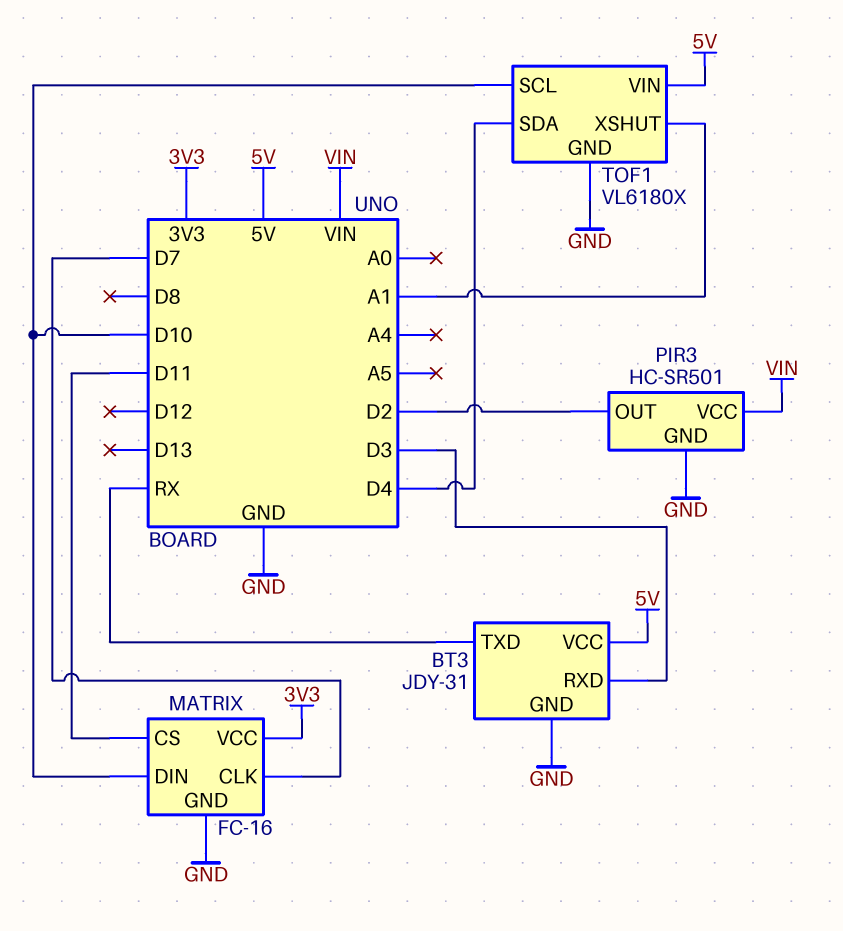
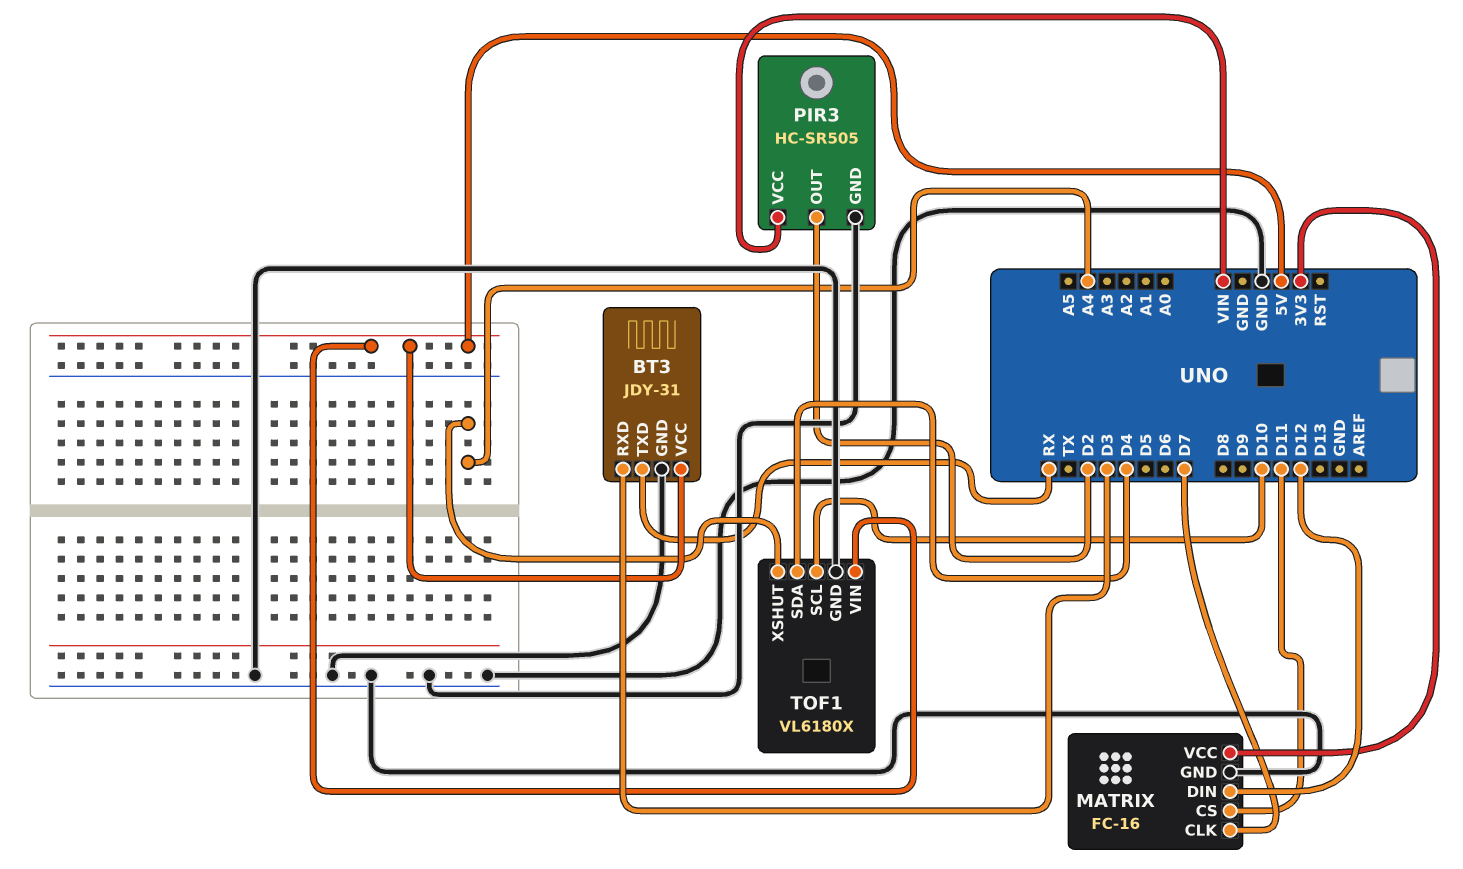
MATRIX pin DIN: D10 -> D12
PIR3: HC-SR501 -> HC-SR505
TOF1 pin XSHUT: A1 -> A4

